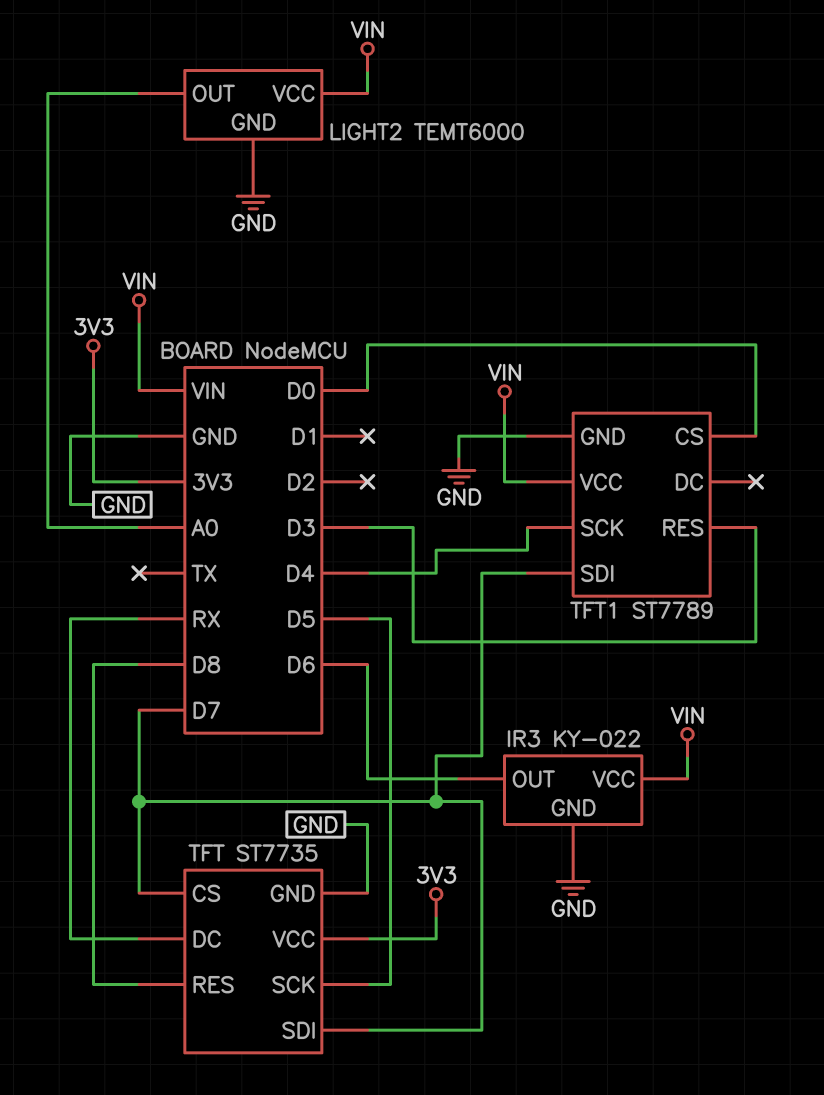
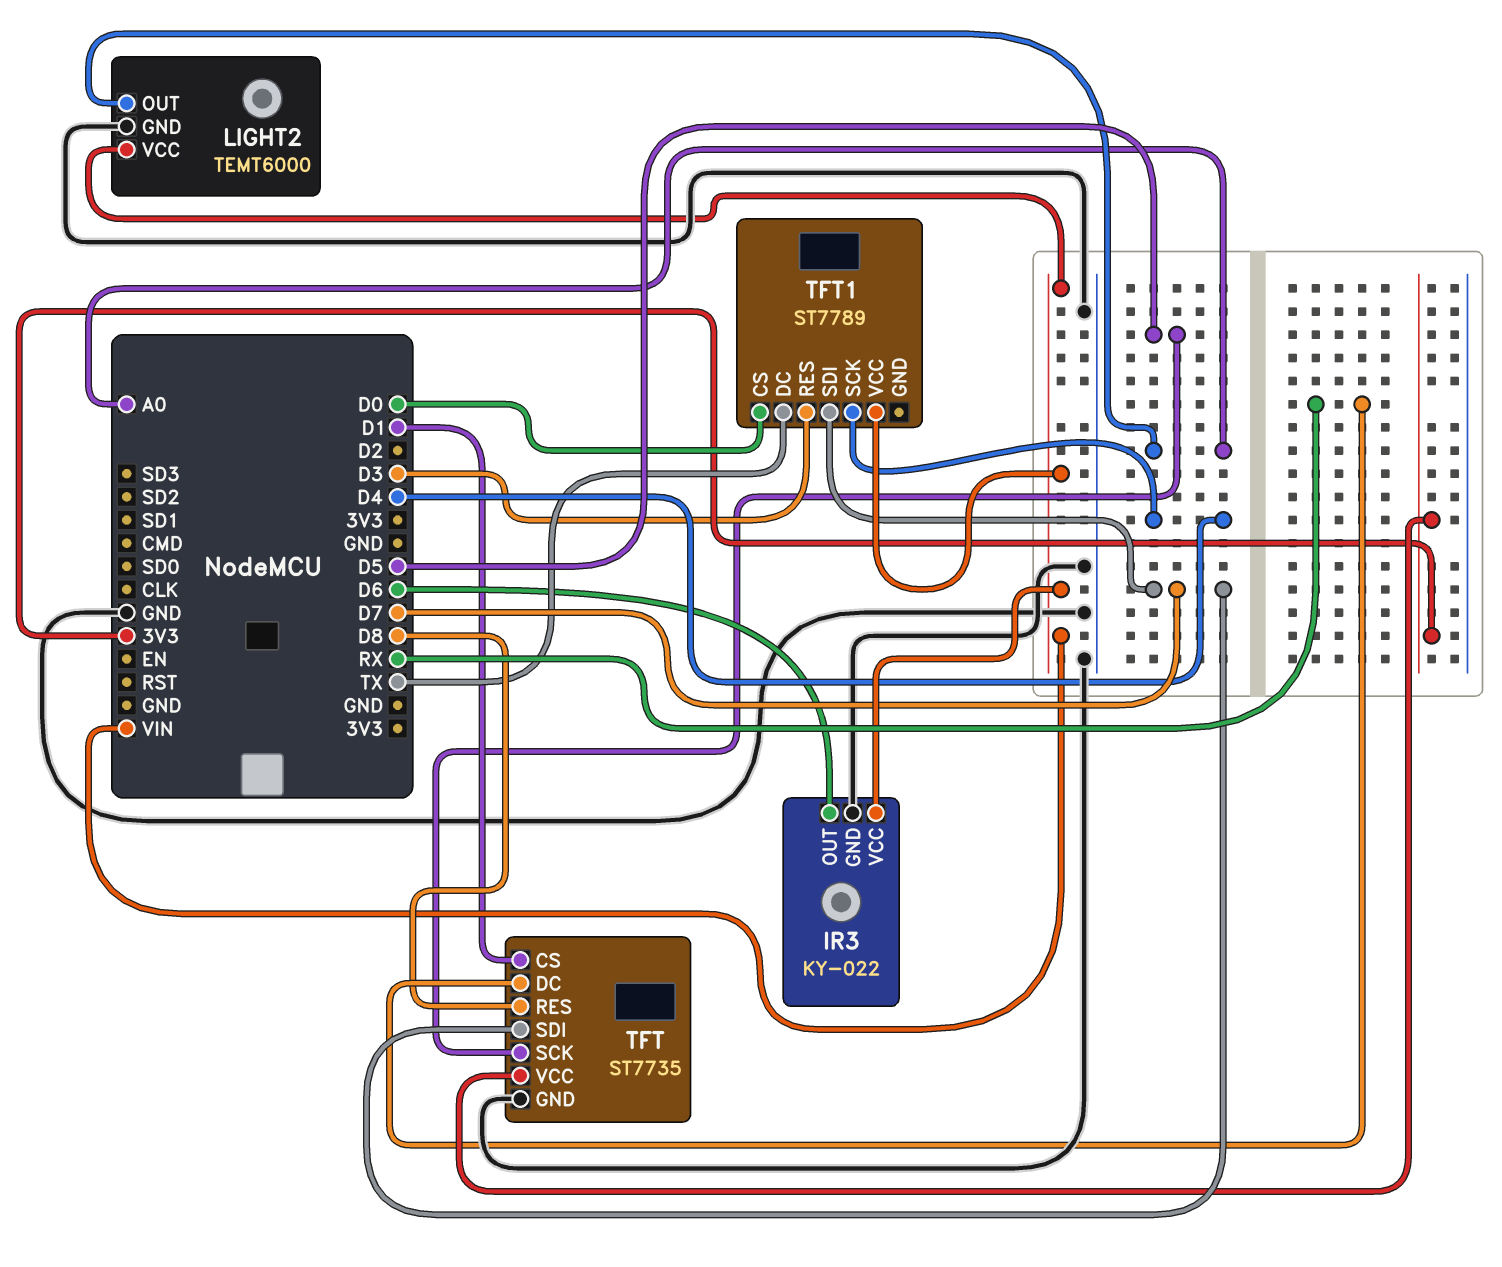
TFT pin CS: D7 -> D1
TFT1 pin DC: none -> TX
TFT1 pin GND: GND -> none

